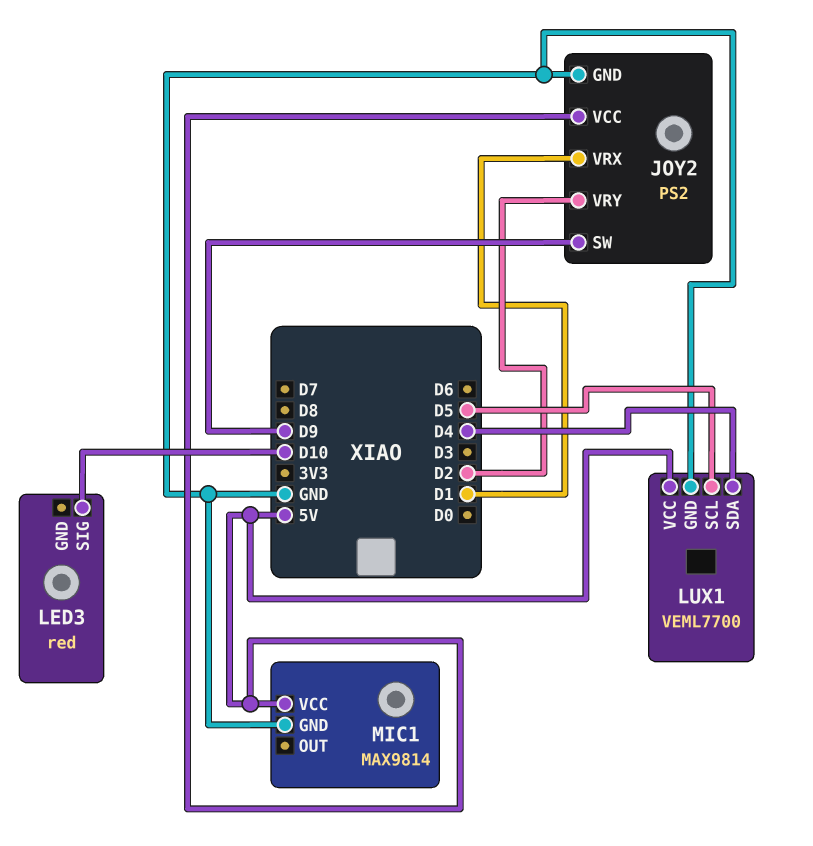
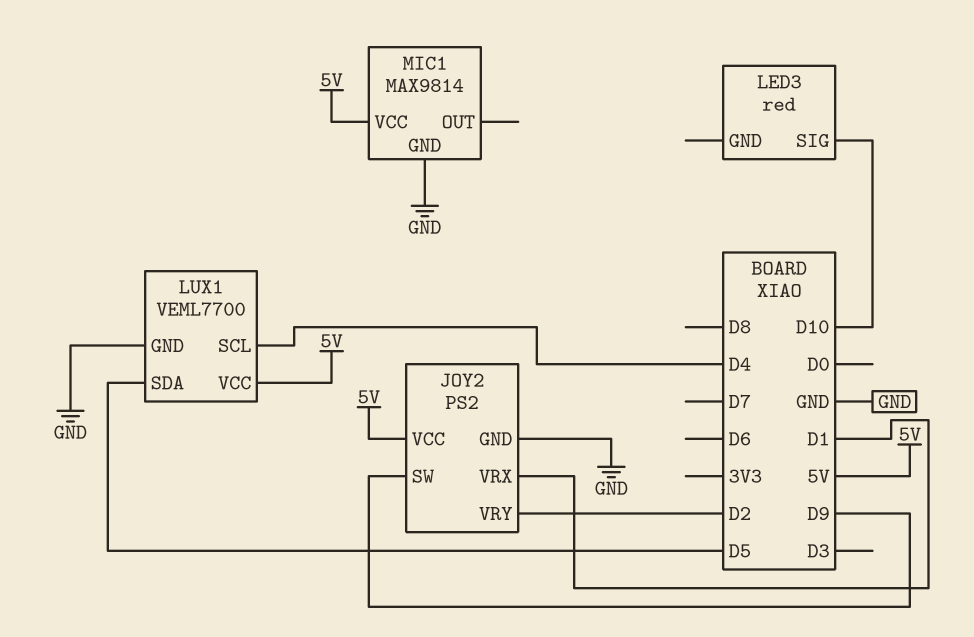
LUX1 pin SCL: D5 -> D4
LUX1 pin SDA: D4 -> D5

